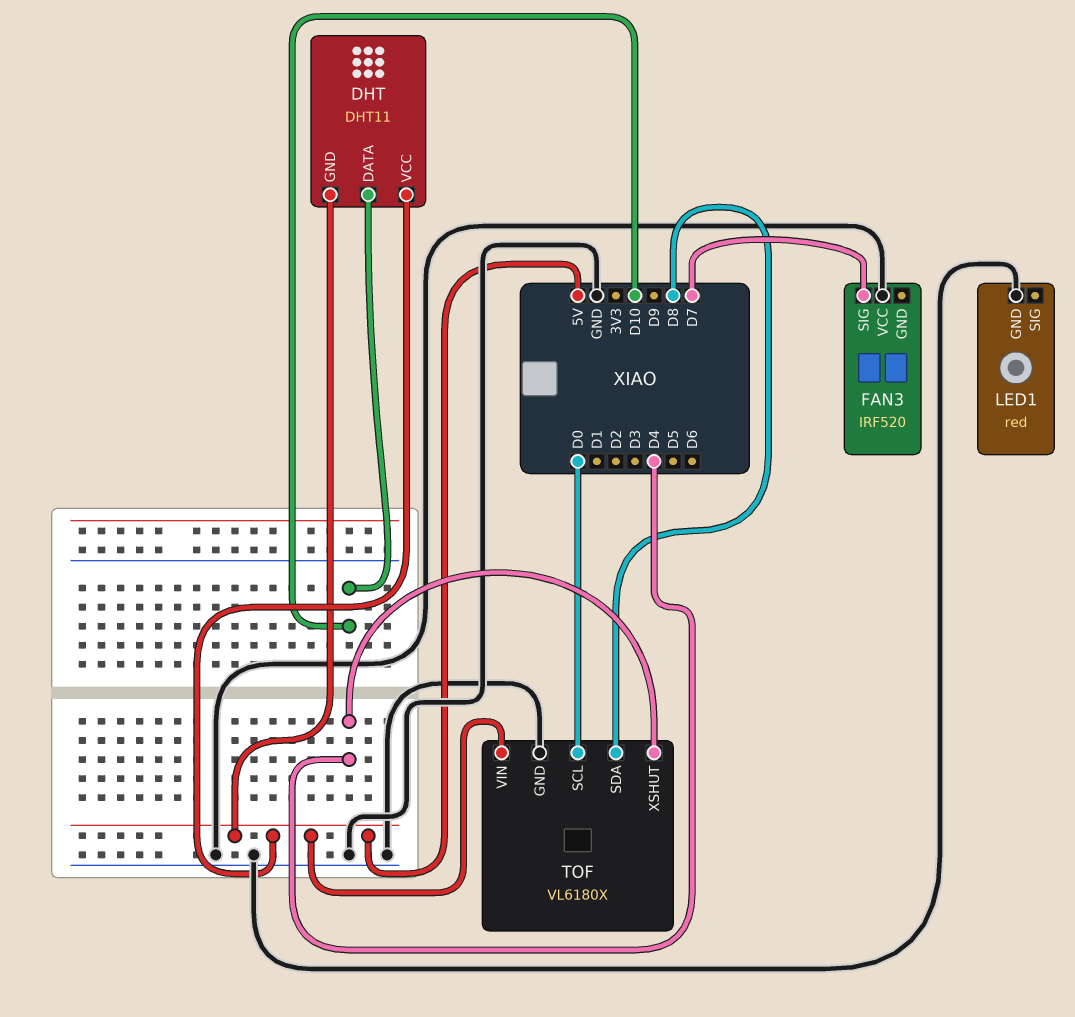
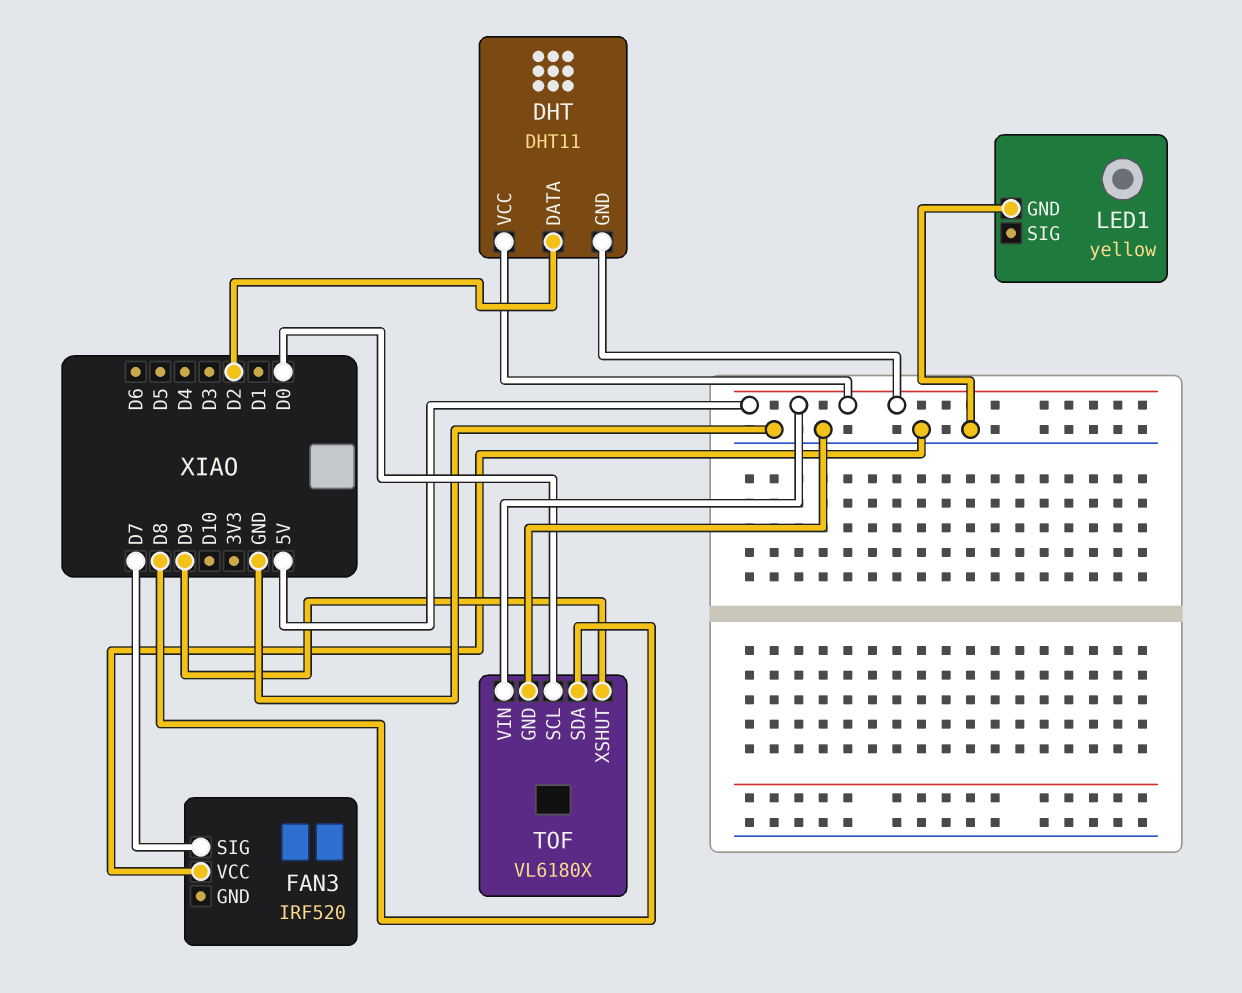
DHT pin DATA: D10 -> D2
LED1: red -> yellow
TOF pin XSHUT: D4 -> D9

